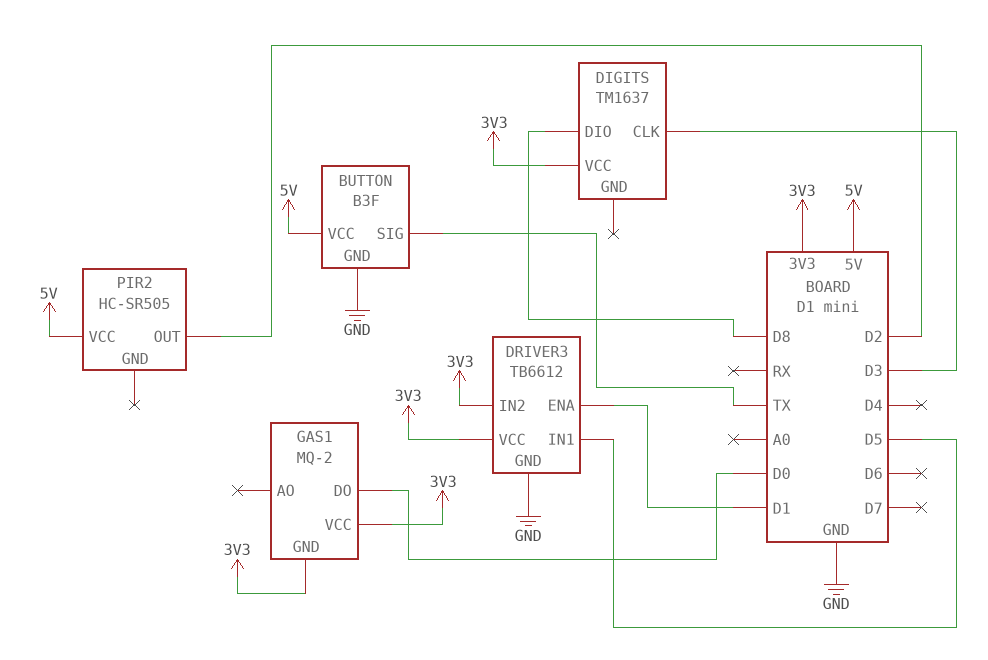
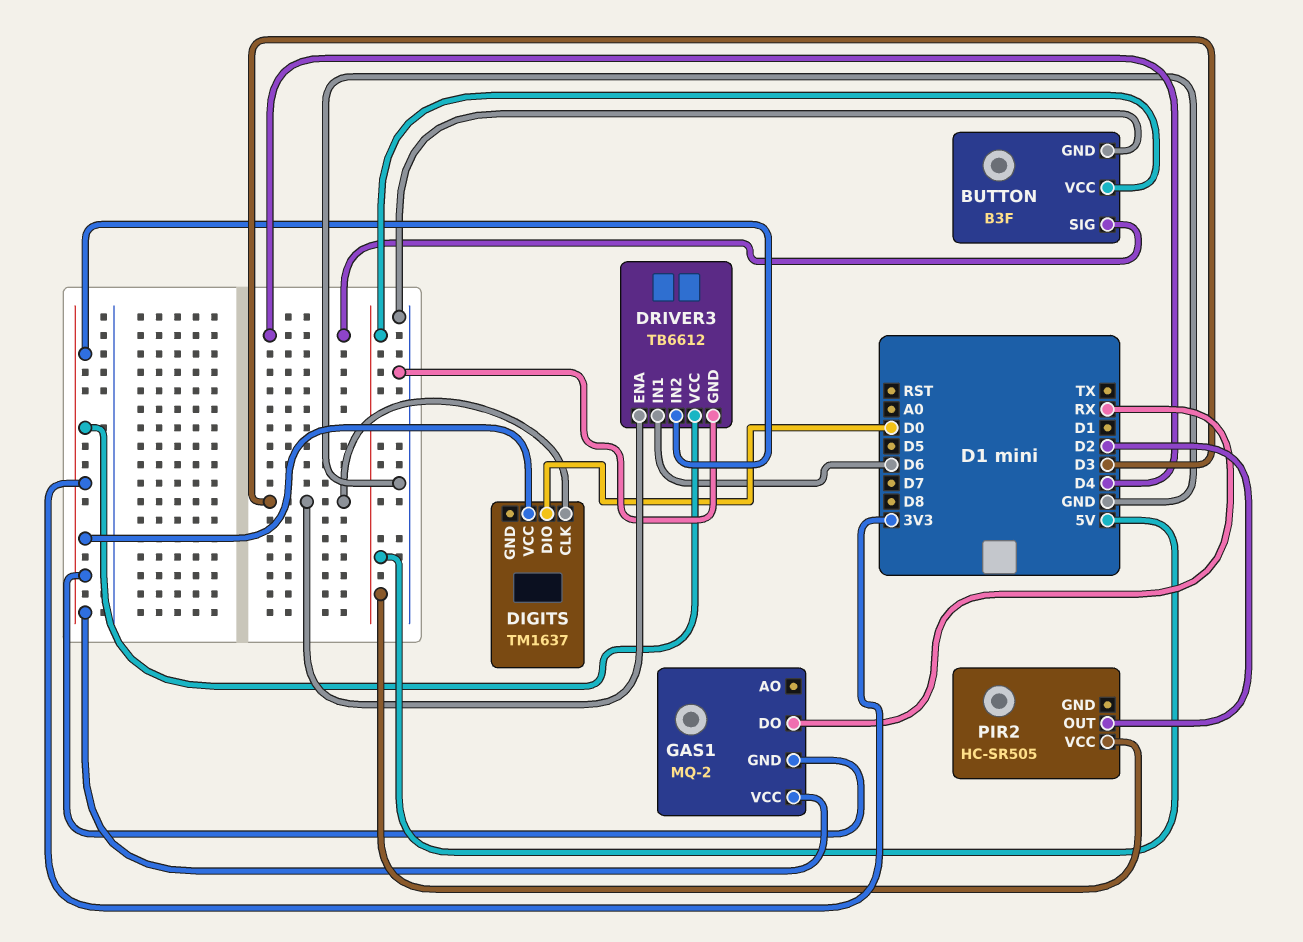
BUTTON pin SIG: TX -> D4
DIGITS pin DIO: D8 -> D0
DRIVER3 pin ENA: D1 -> D3
DRIVER3 pin IN1: D5 -> D6
GAS1 pin DO: D0 -> RX

